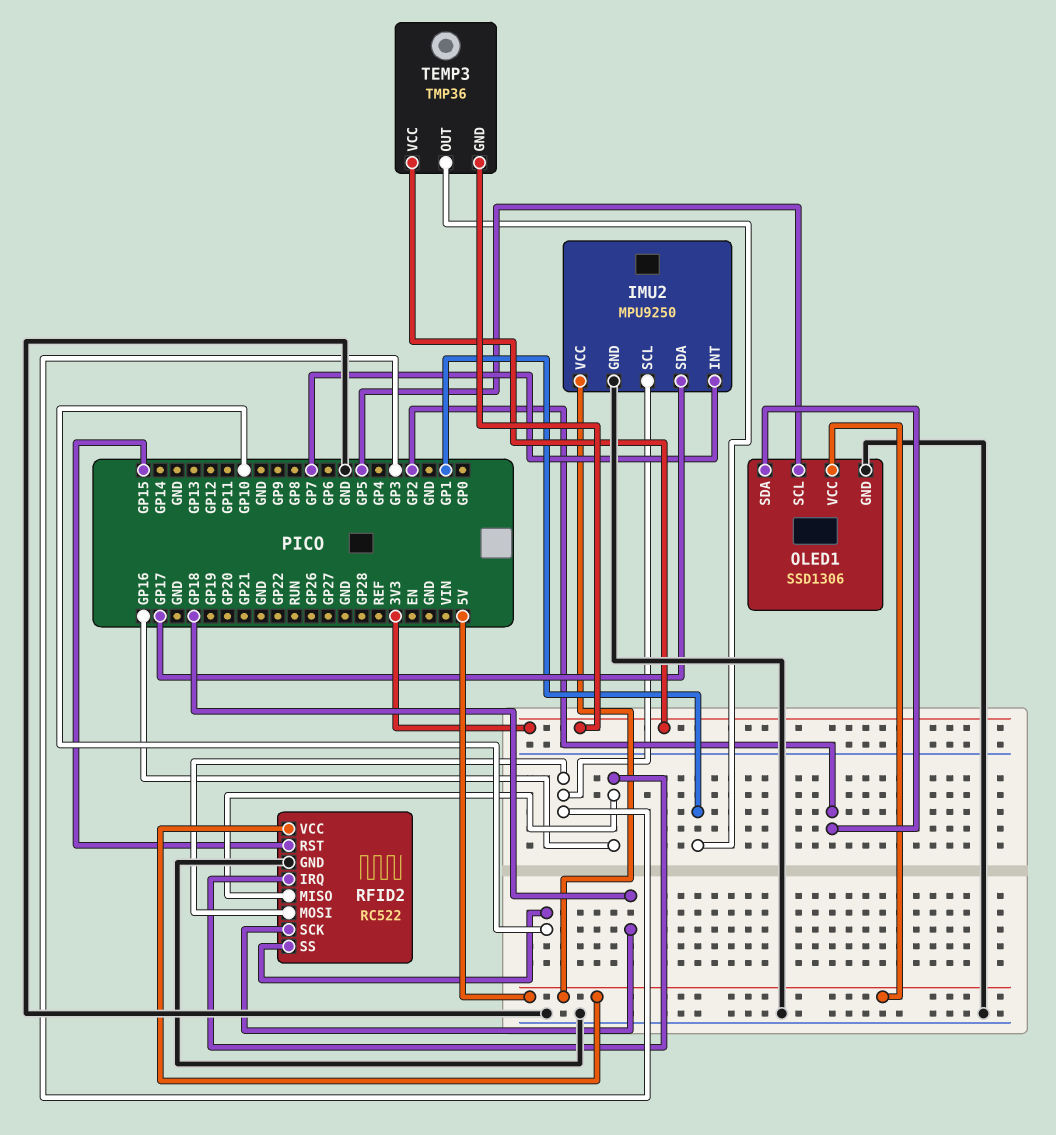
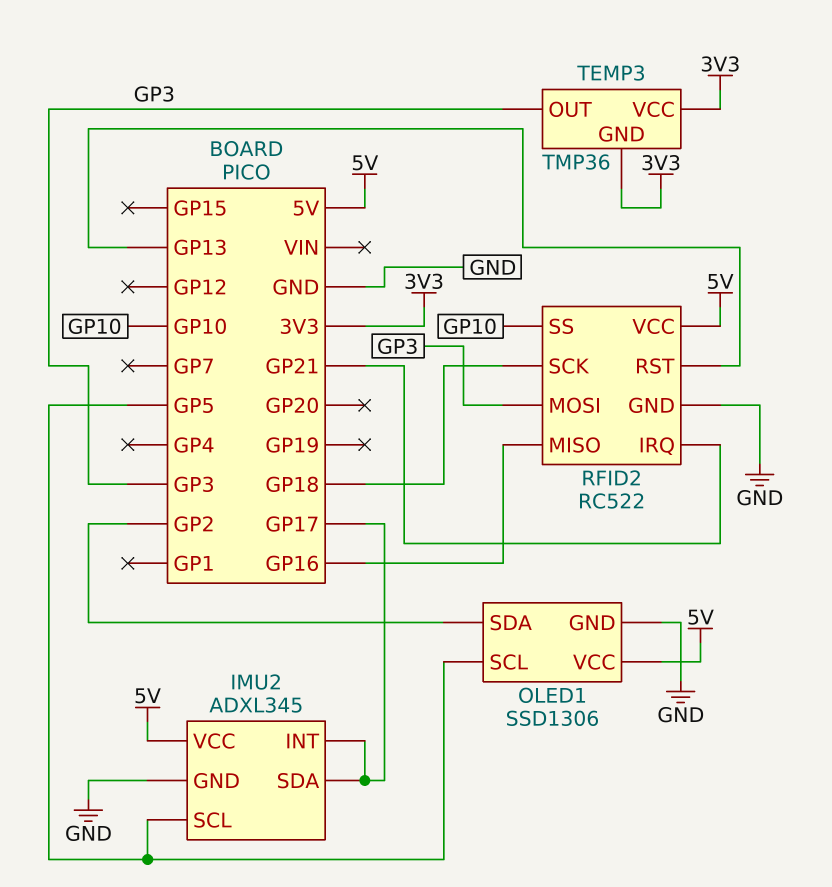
IMU2: MPU9250 -> ADXL345
IMU2 pin INT: GP7 -> GP17
IMU2 pin SCL: GP3 -> GP5
RFID2 pin IRQ: GP16 -> GP21
RFID2 pin RST: GP15 -> GP13
TEMP3 pin OUT: GP1 -> GP3

